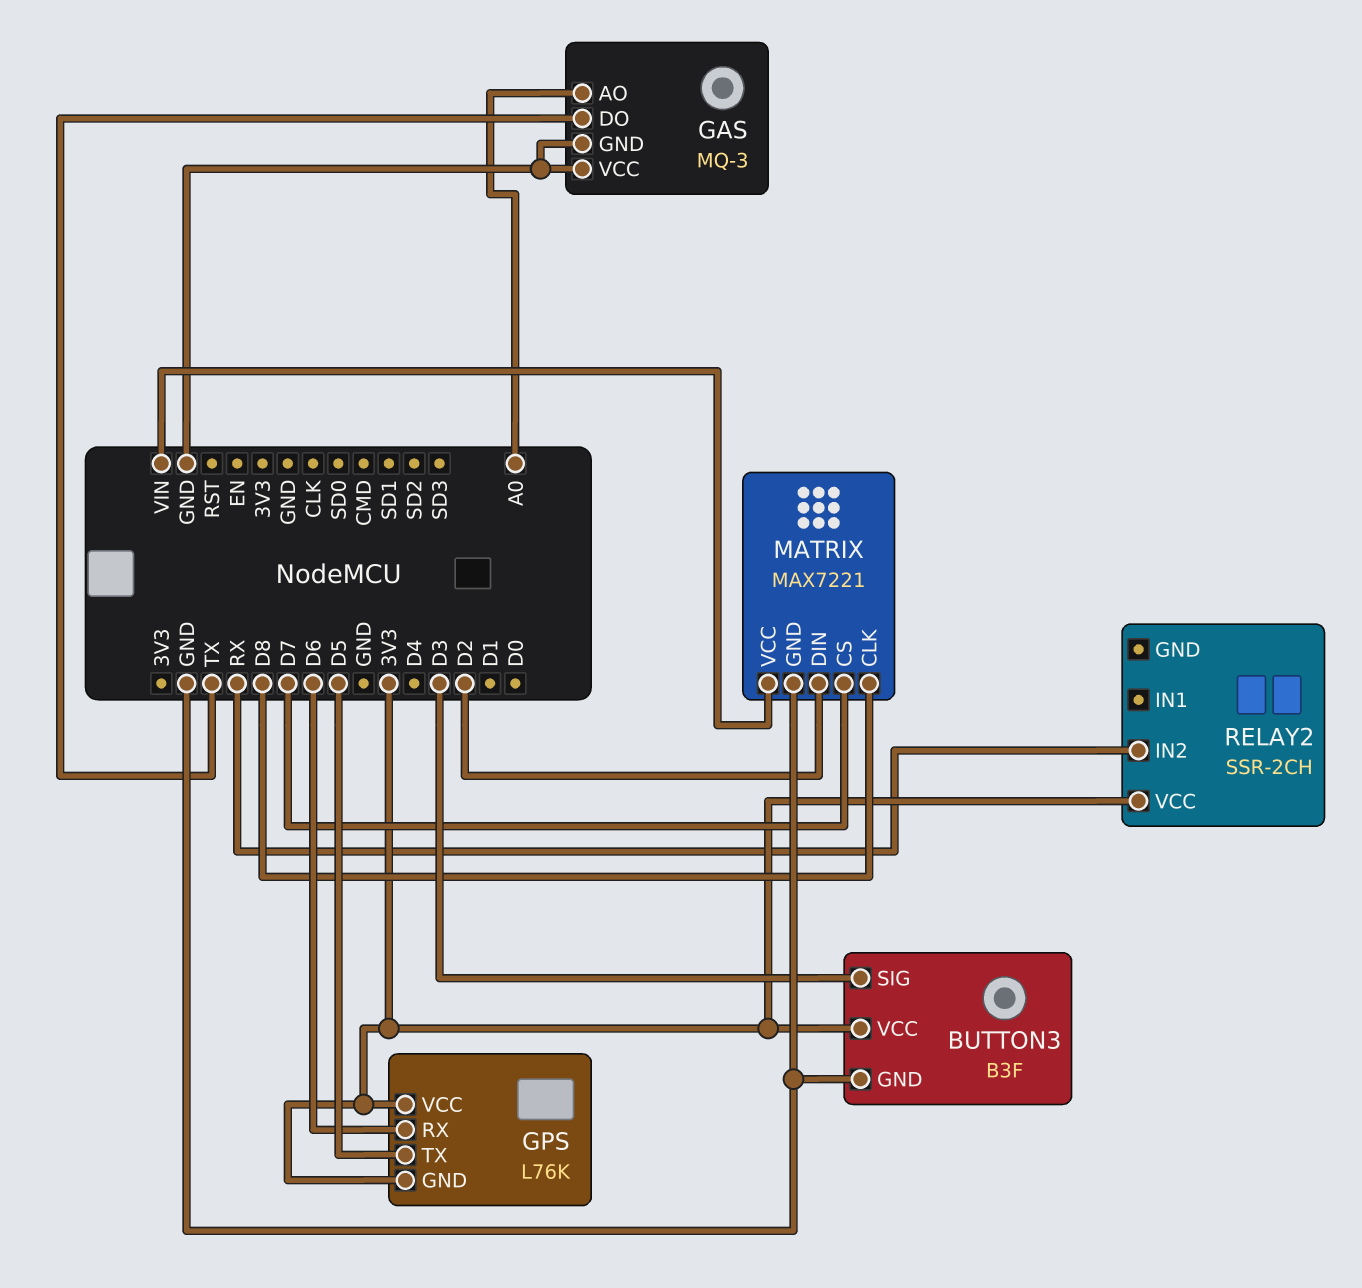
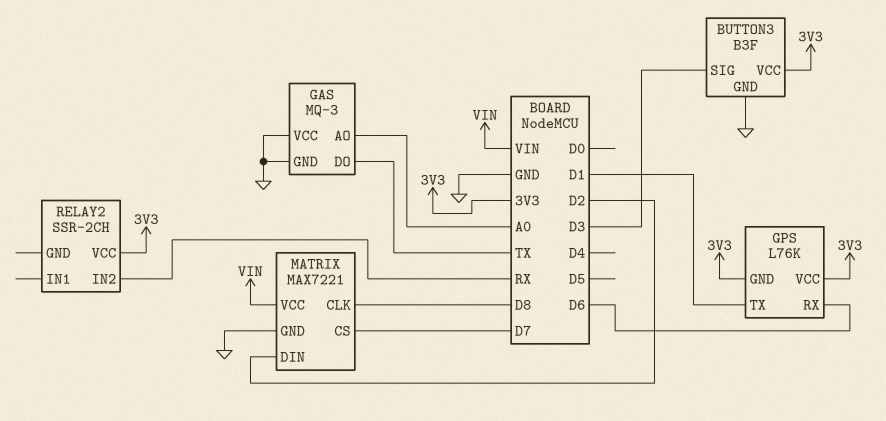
GPS pin TX: D5 -> D1

